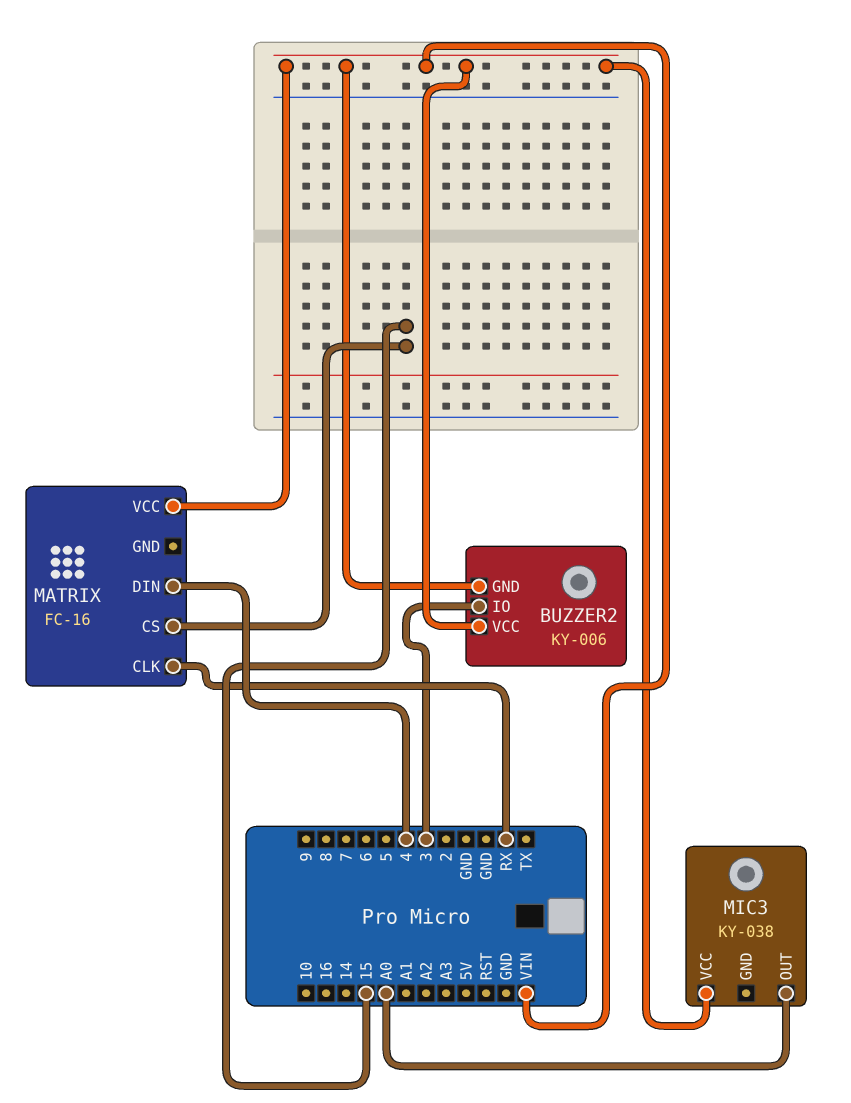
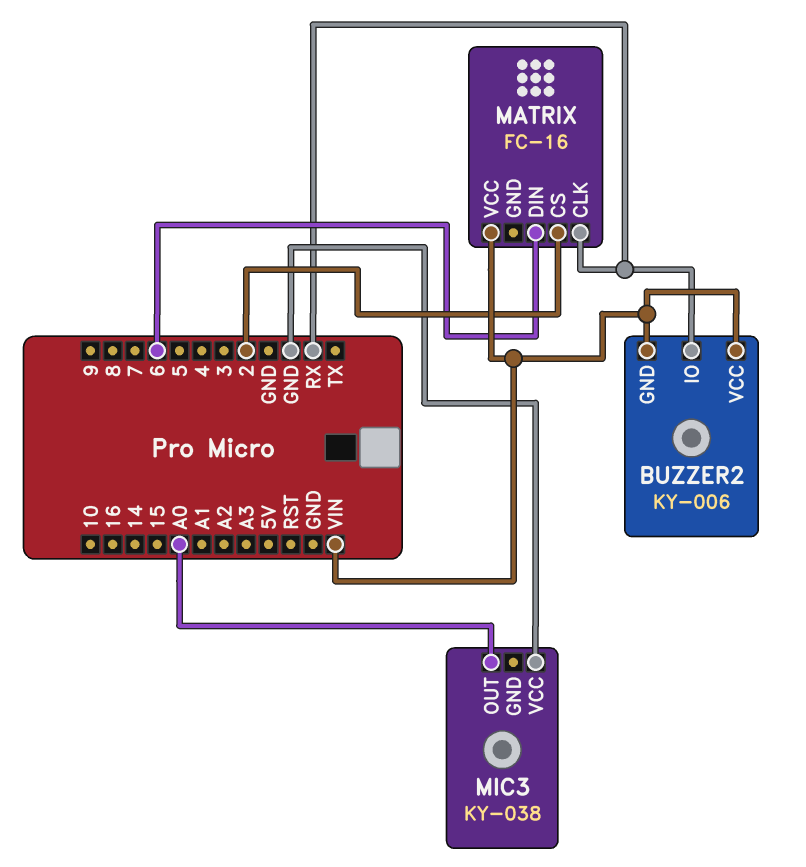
BUZZER2 pin IO: 3 -> RX
MATRIX pin CS: 15 -> 2
MATRIX pin DIN: 4 -> 6
MIC3 pin VCC: VIN -> GND

